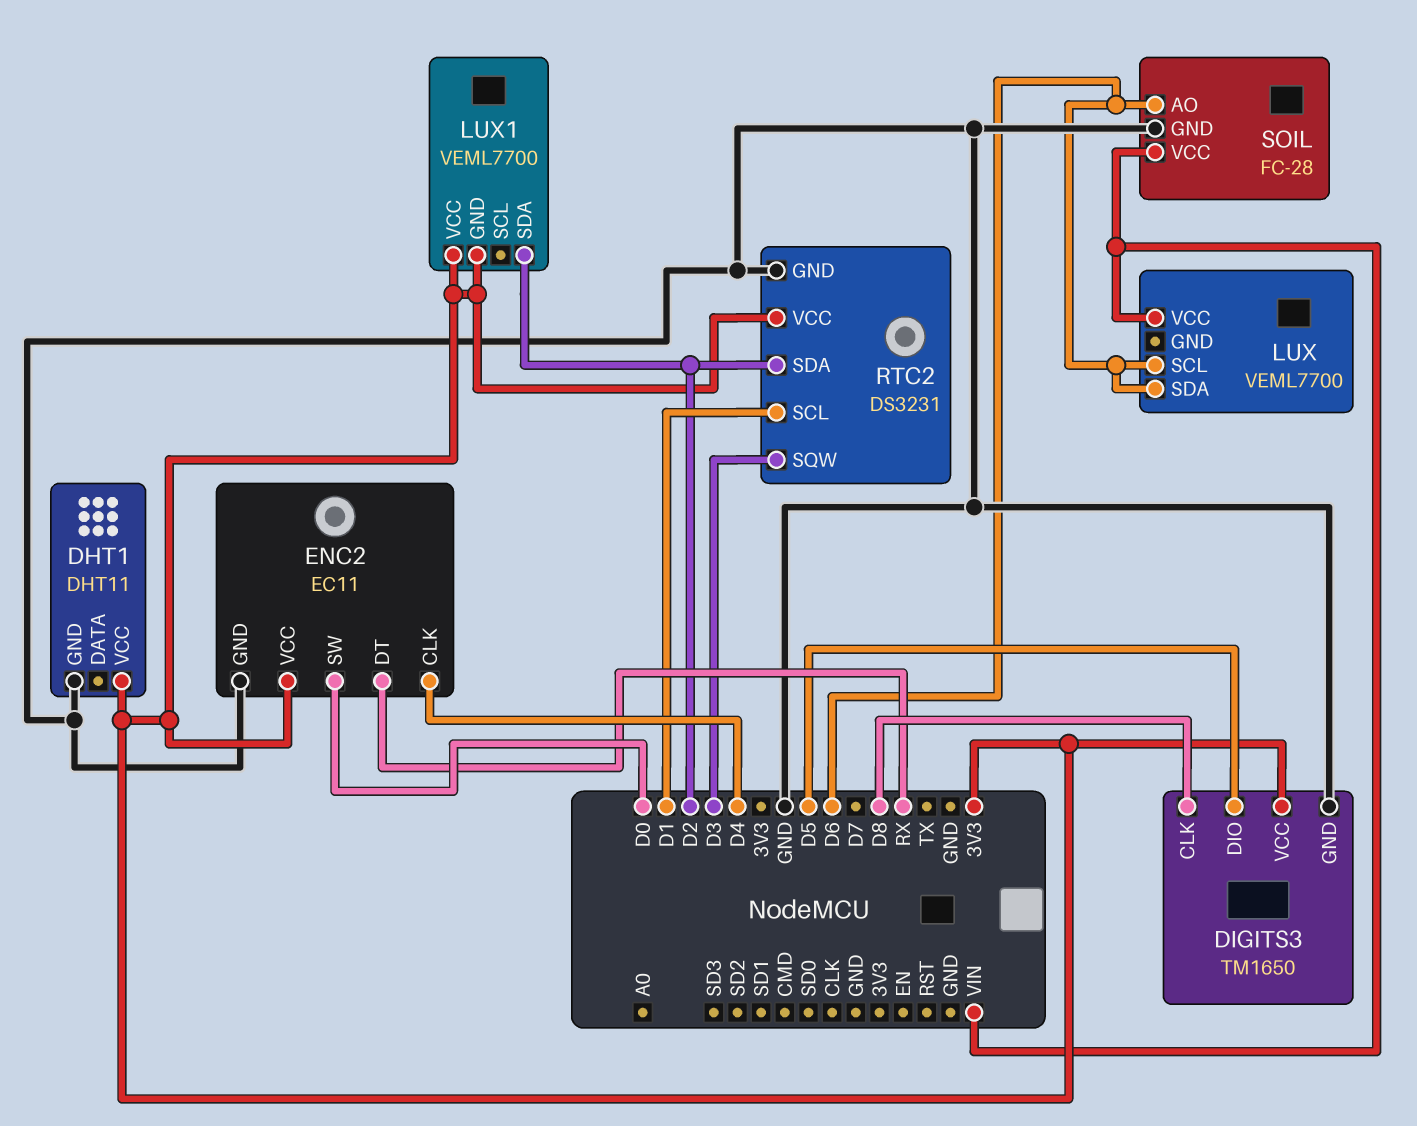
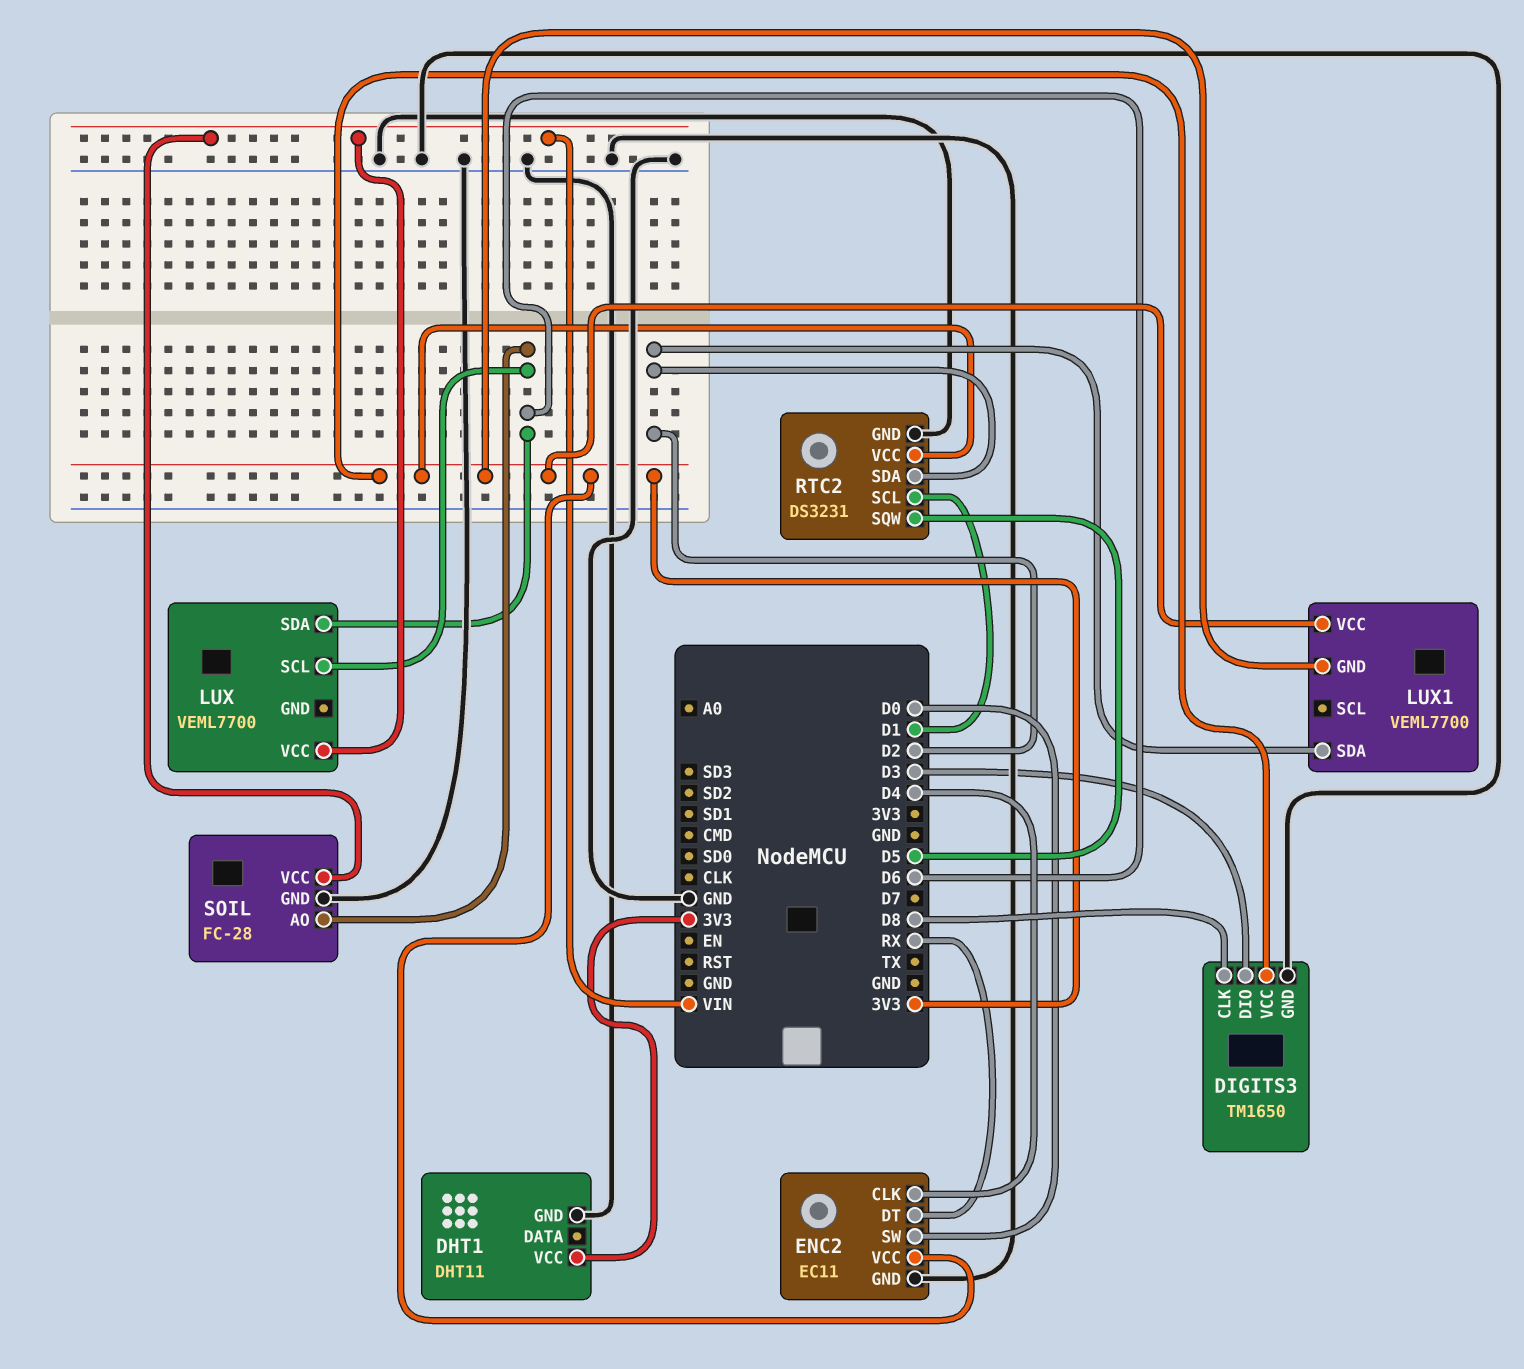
DIGITS3 pin DIO: D5 -> D3
RTC2 pin SQW: D3 -> D5

